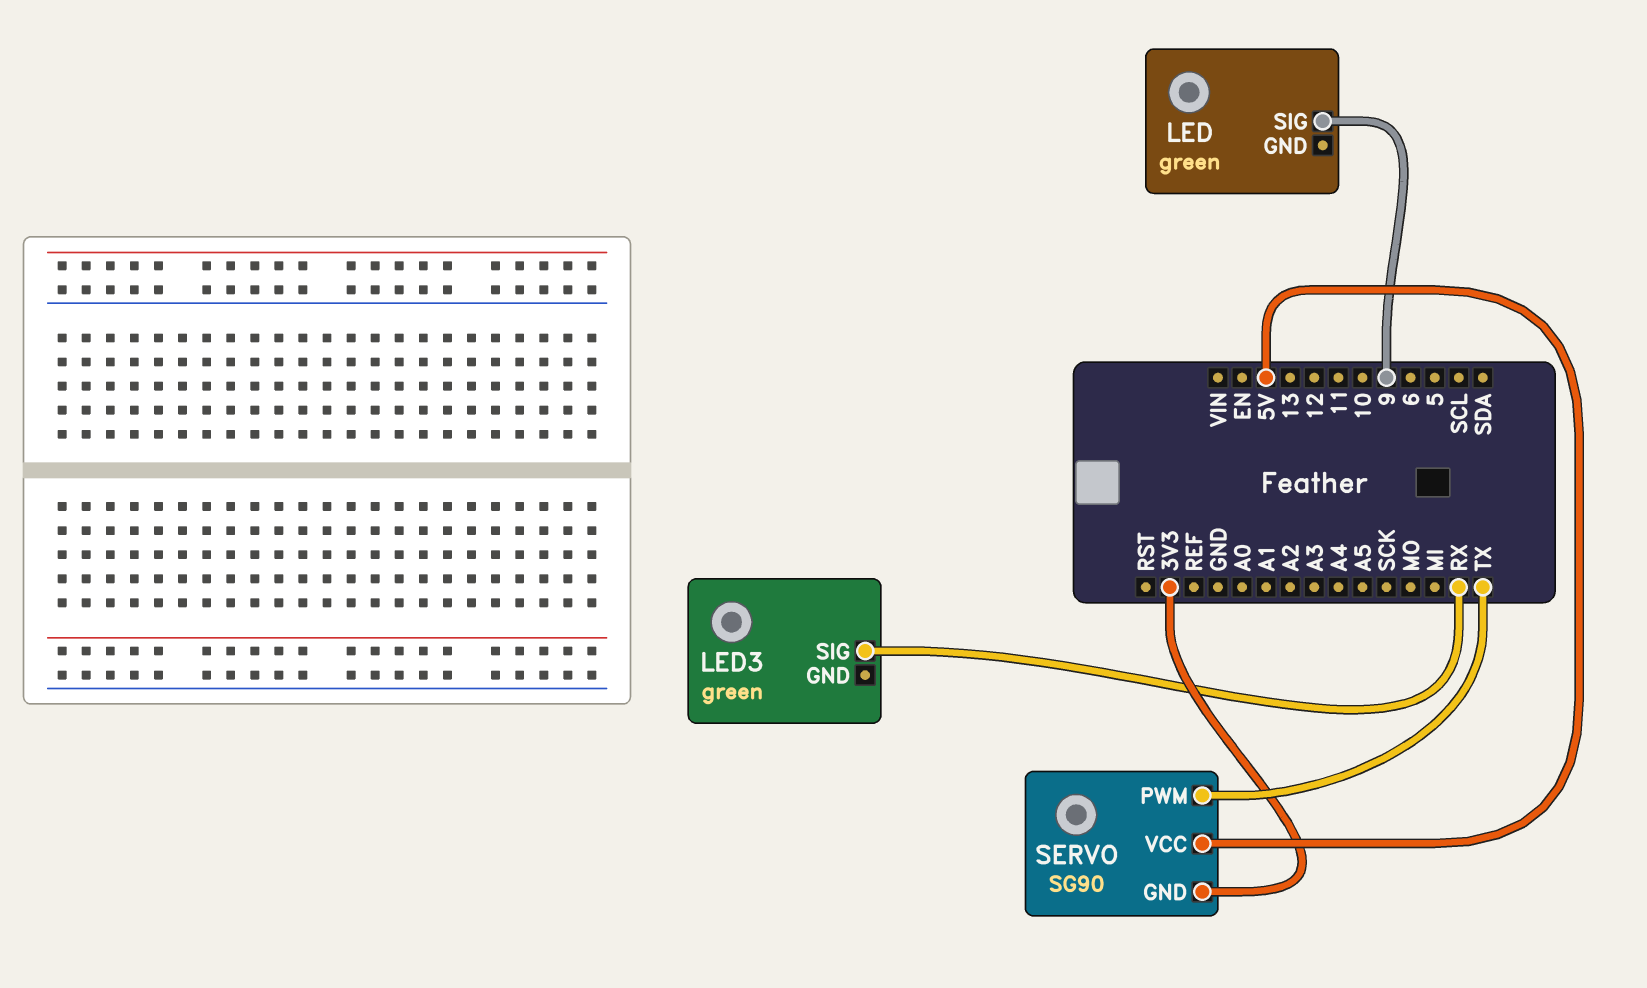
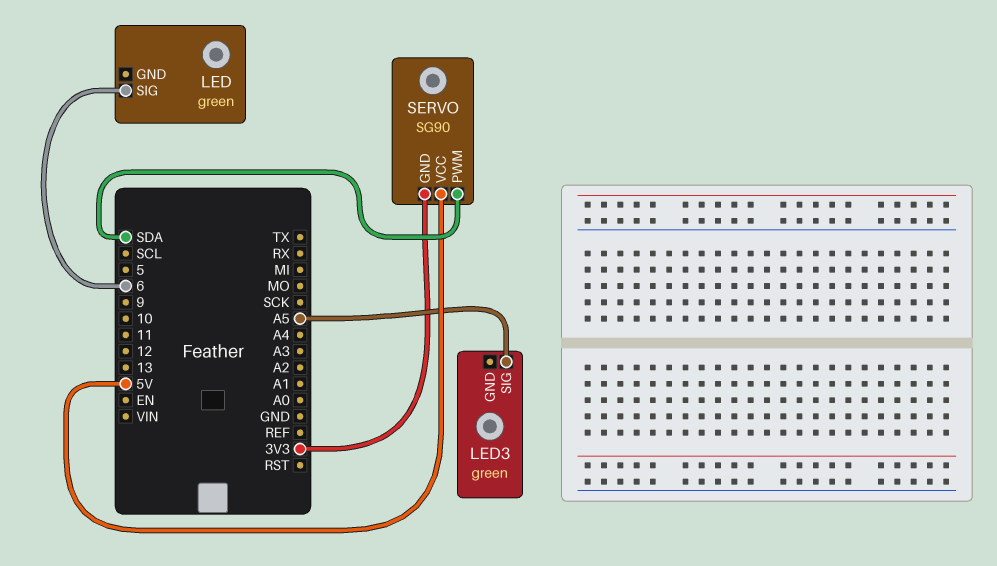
LED pin SIG: 9 -> 6
LED3 pin SIG: RX -> A5
SERVO pin PWM: TX -> SDA

